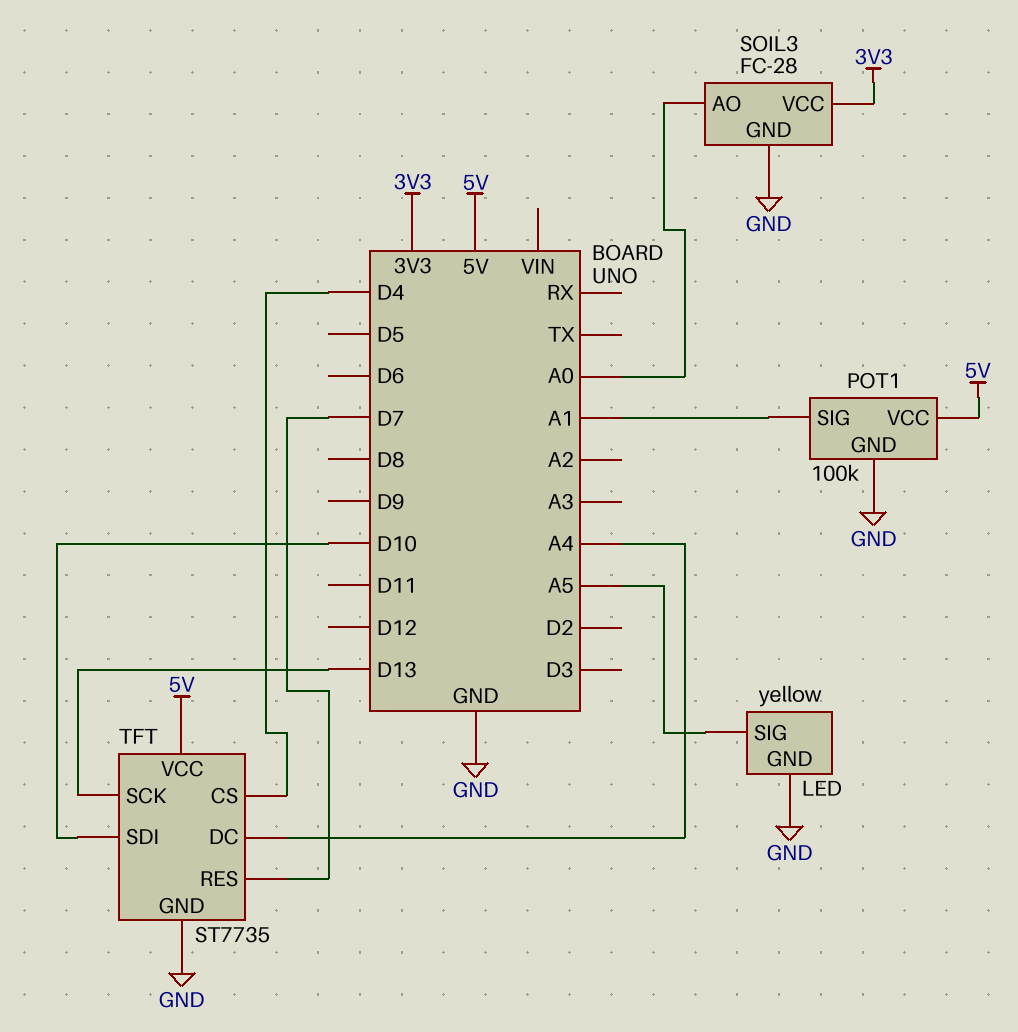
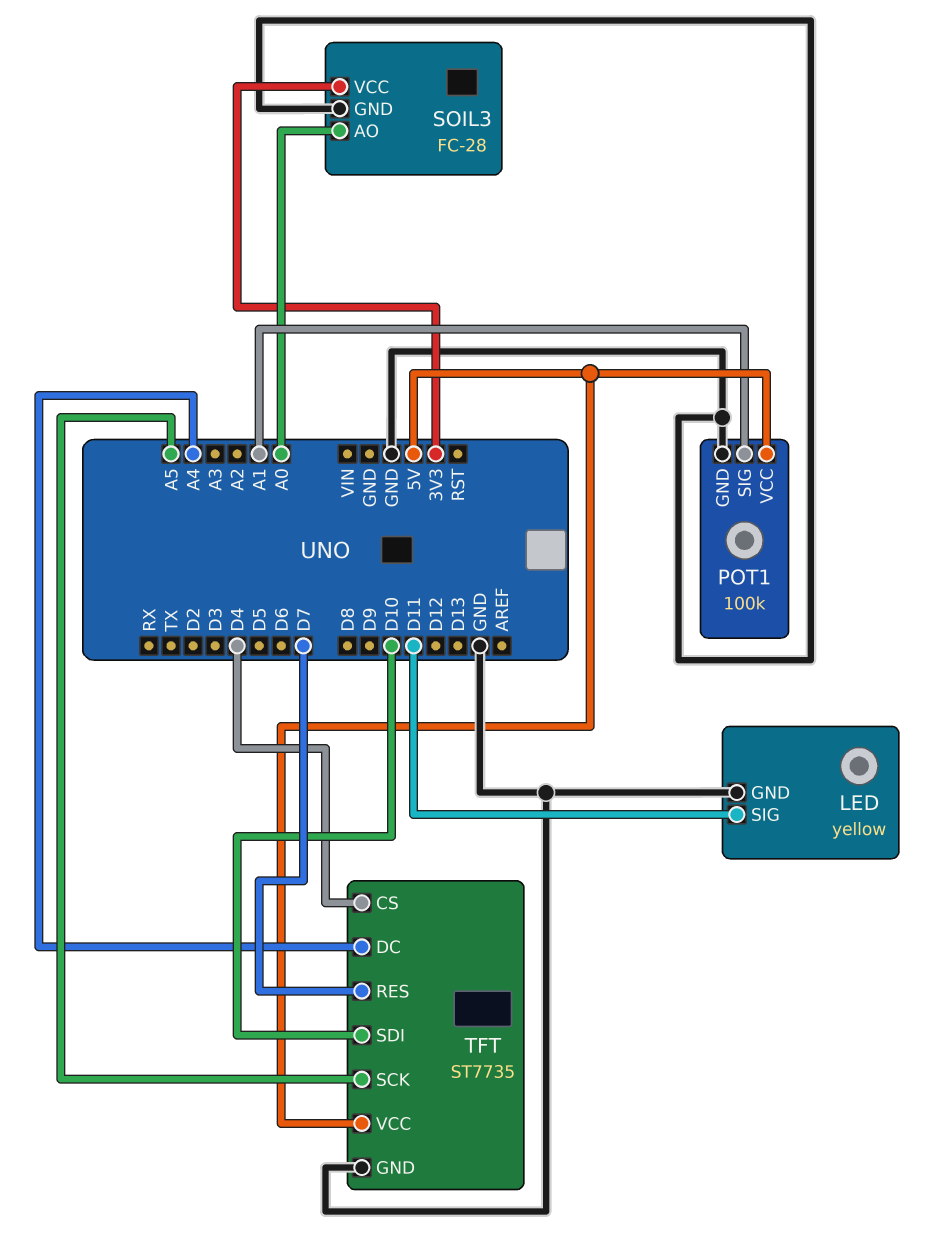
LED pin SIG: A5 -> D11
TFT pin SCK: D13 -> A5

